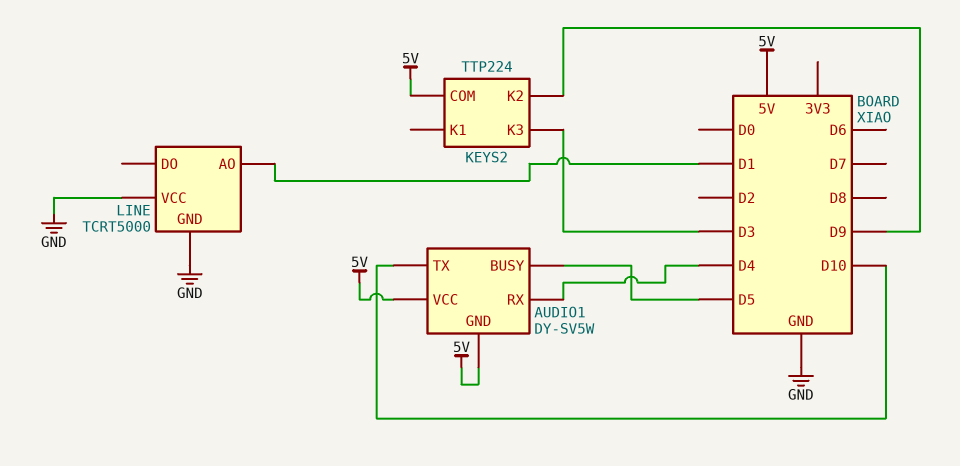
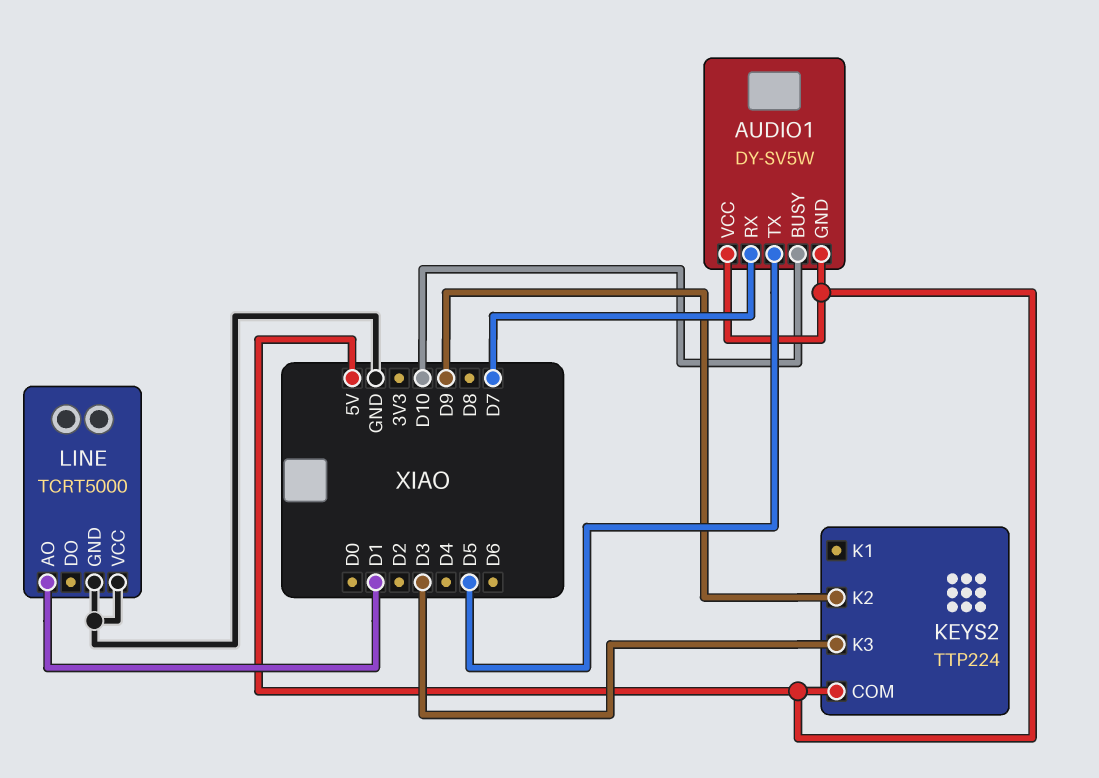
AUDIO1 pin BUSY: D5 -> D10
AUDIO1 pin RX: D4 -> D7
AUDIO1 pin TX: D10 -> D5

